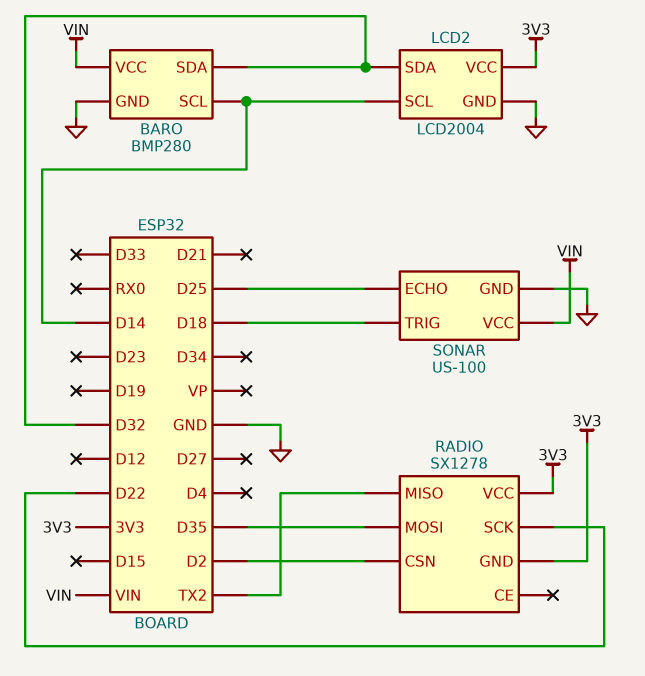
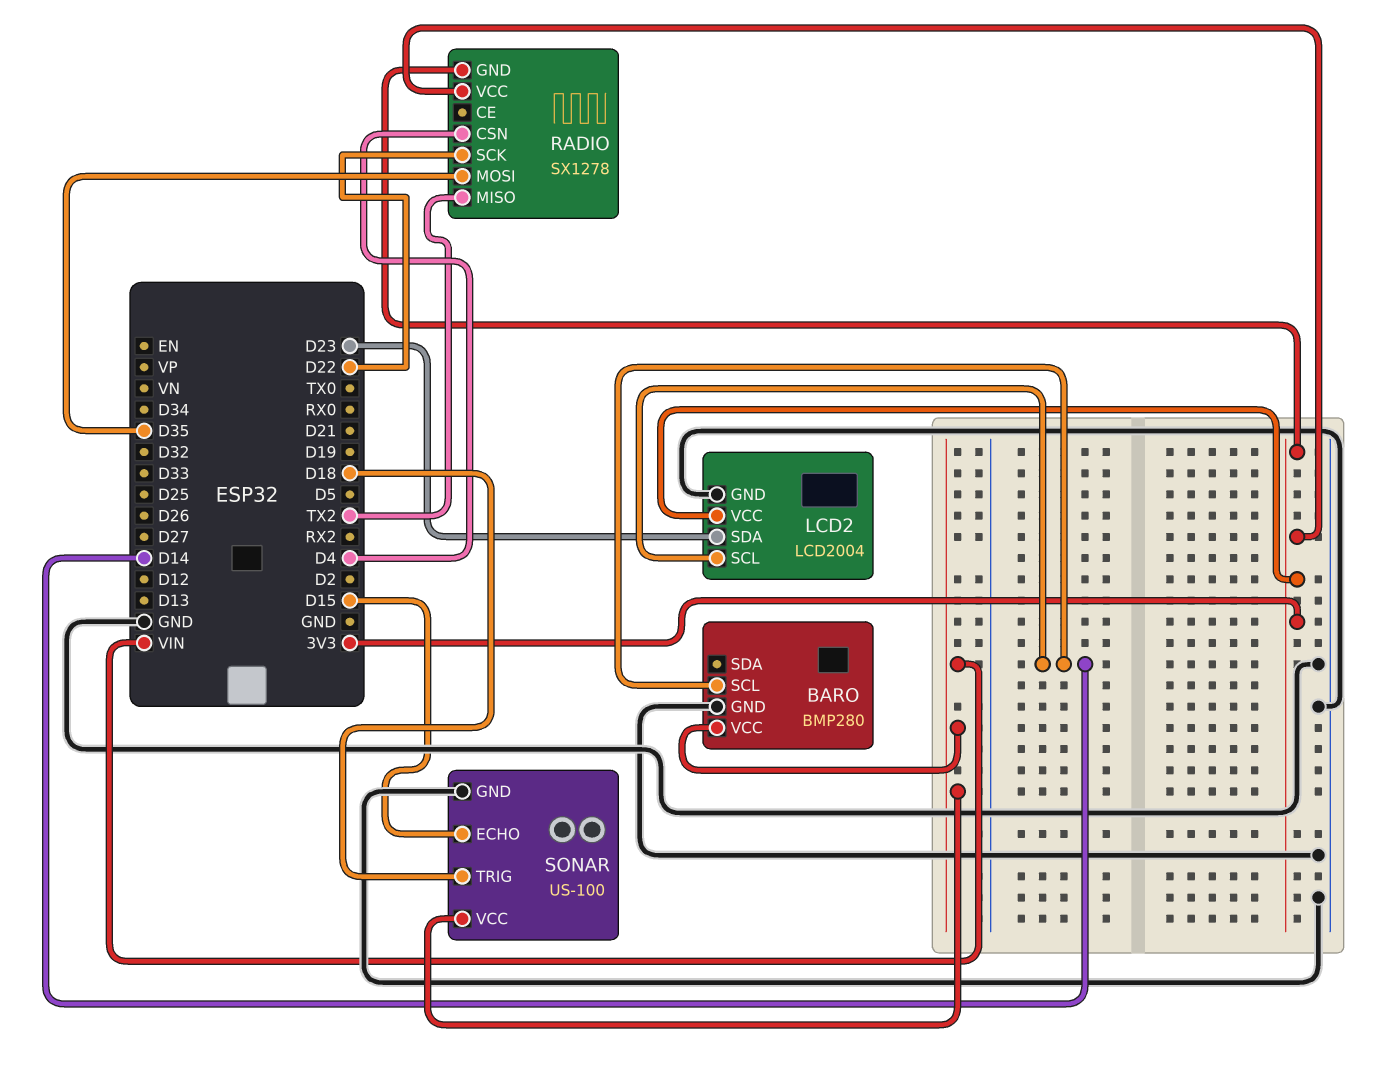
BARO pin SDA: D32 -> none
LCD2 pin SDA: D32 -> D23
RADIO pin CSN: D2 -> D4
SONAR pin ECHO: D25 -> D15

